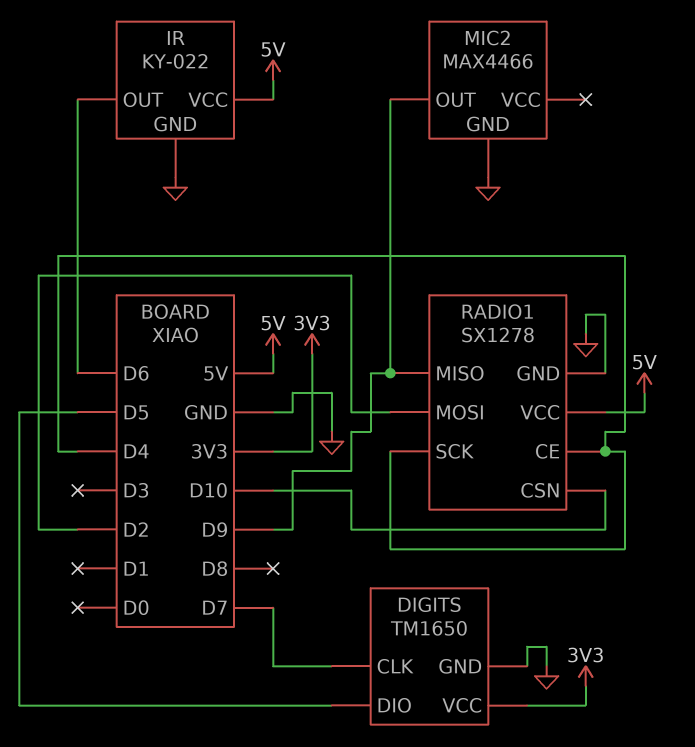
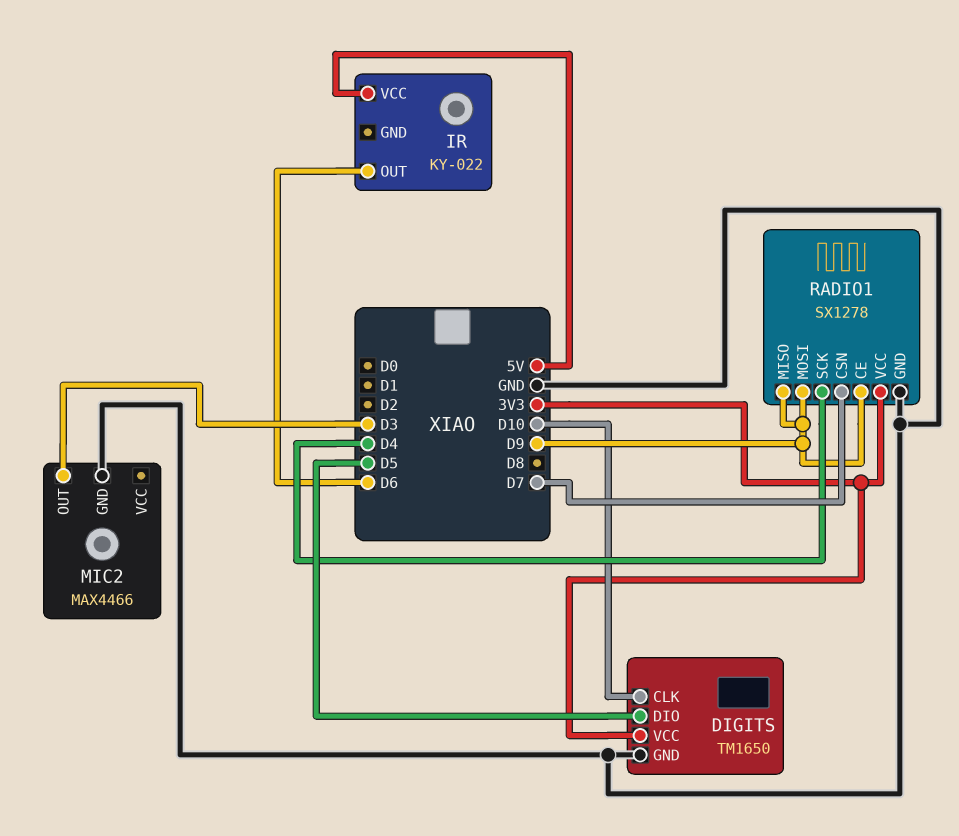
DIGITS pin CLK: D7 -> D10
IR pin GND: GND -> none
MIC2 pin OUT: D9 -> D3
RADIO1 pin CE: D4 -> D9
RADIO1 pin CSN: D10 -> D7
RADIO1 pin MOSI: D2 -> D9
RADIO1 pin VCC: 5V -> 3V3

